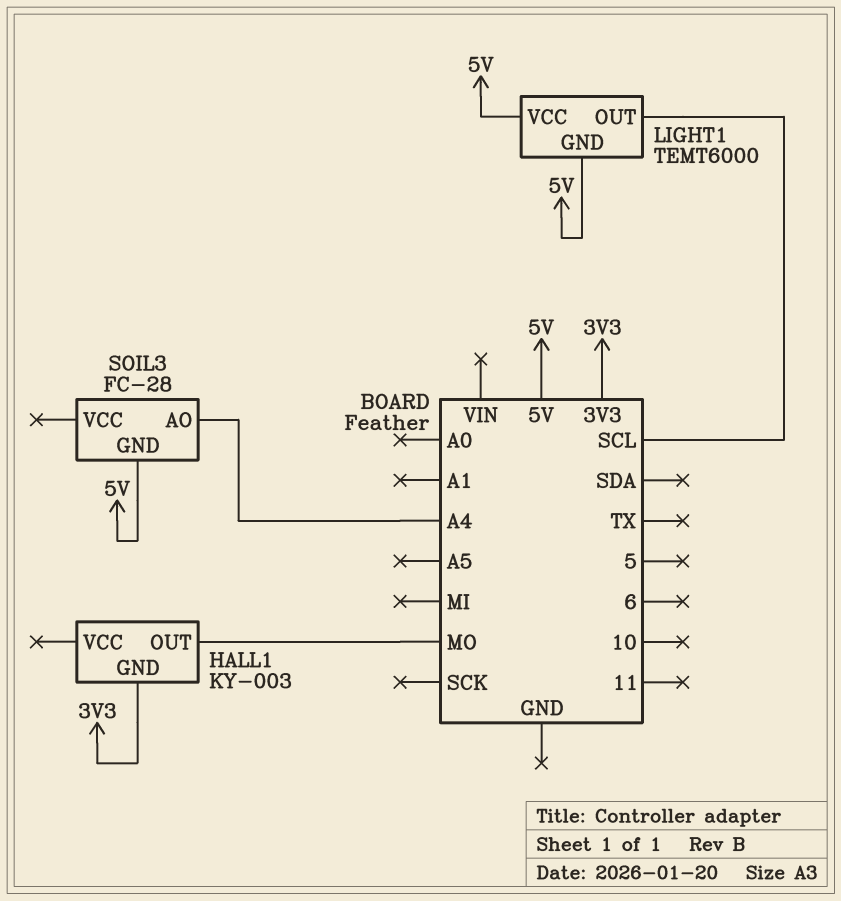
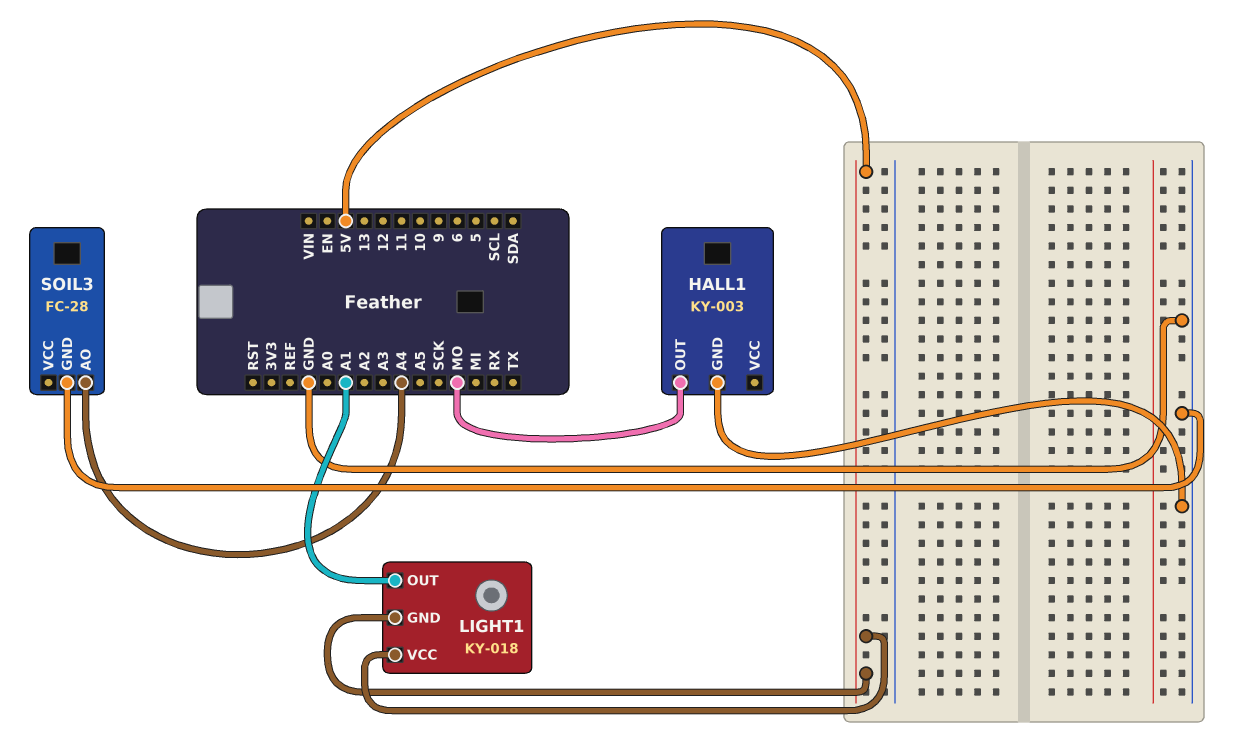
HALL1 pin GND: 3V3 -> GND
LIGHT1: TEMT6000 -> KY-018
LIGHT1 pin OUT: SCL -> A1
SOIL3 pin GND: 5V -> GND

